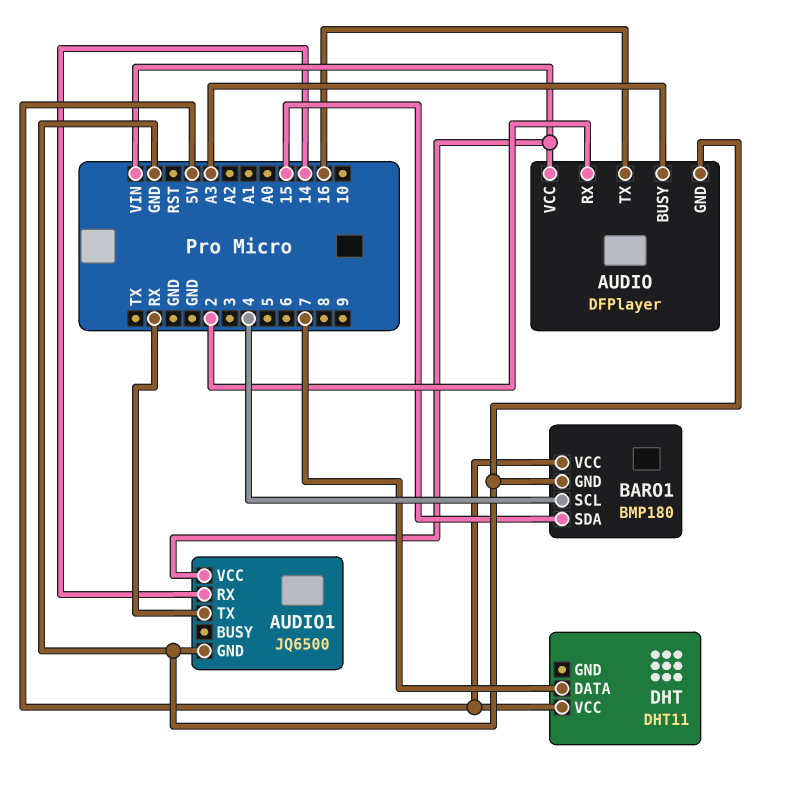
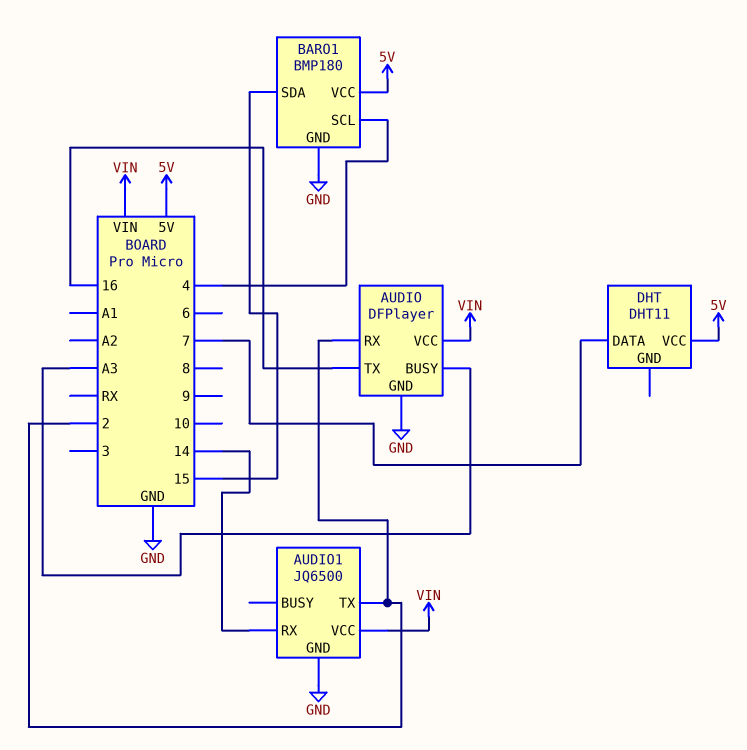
AUDIO1 pin TX: RX -> 2

